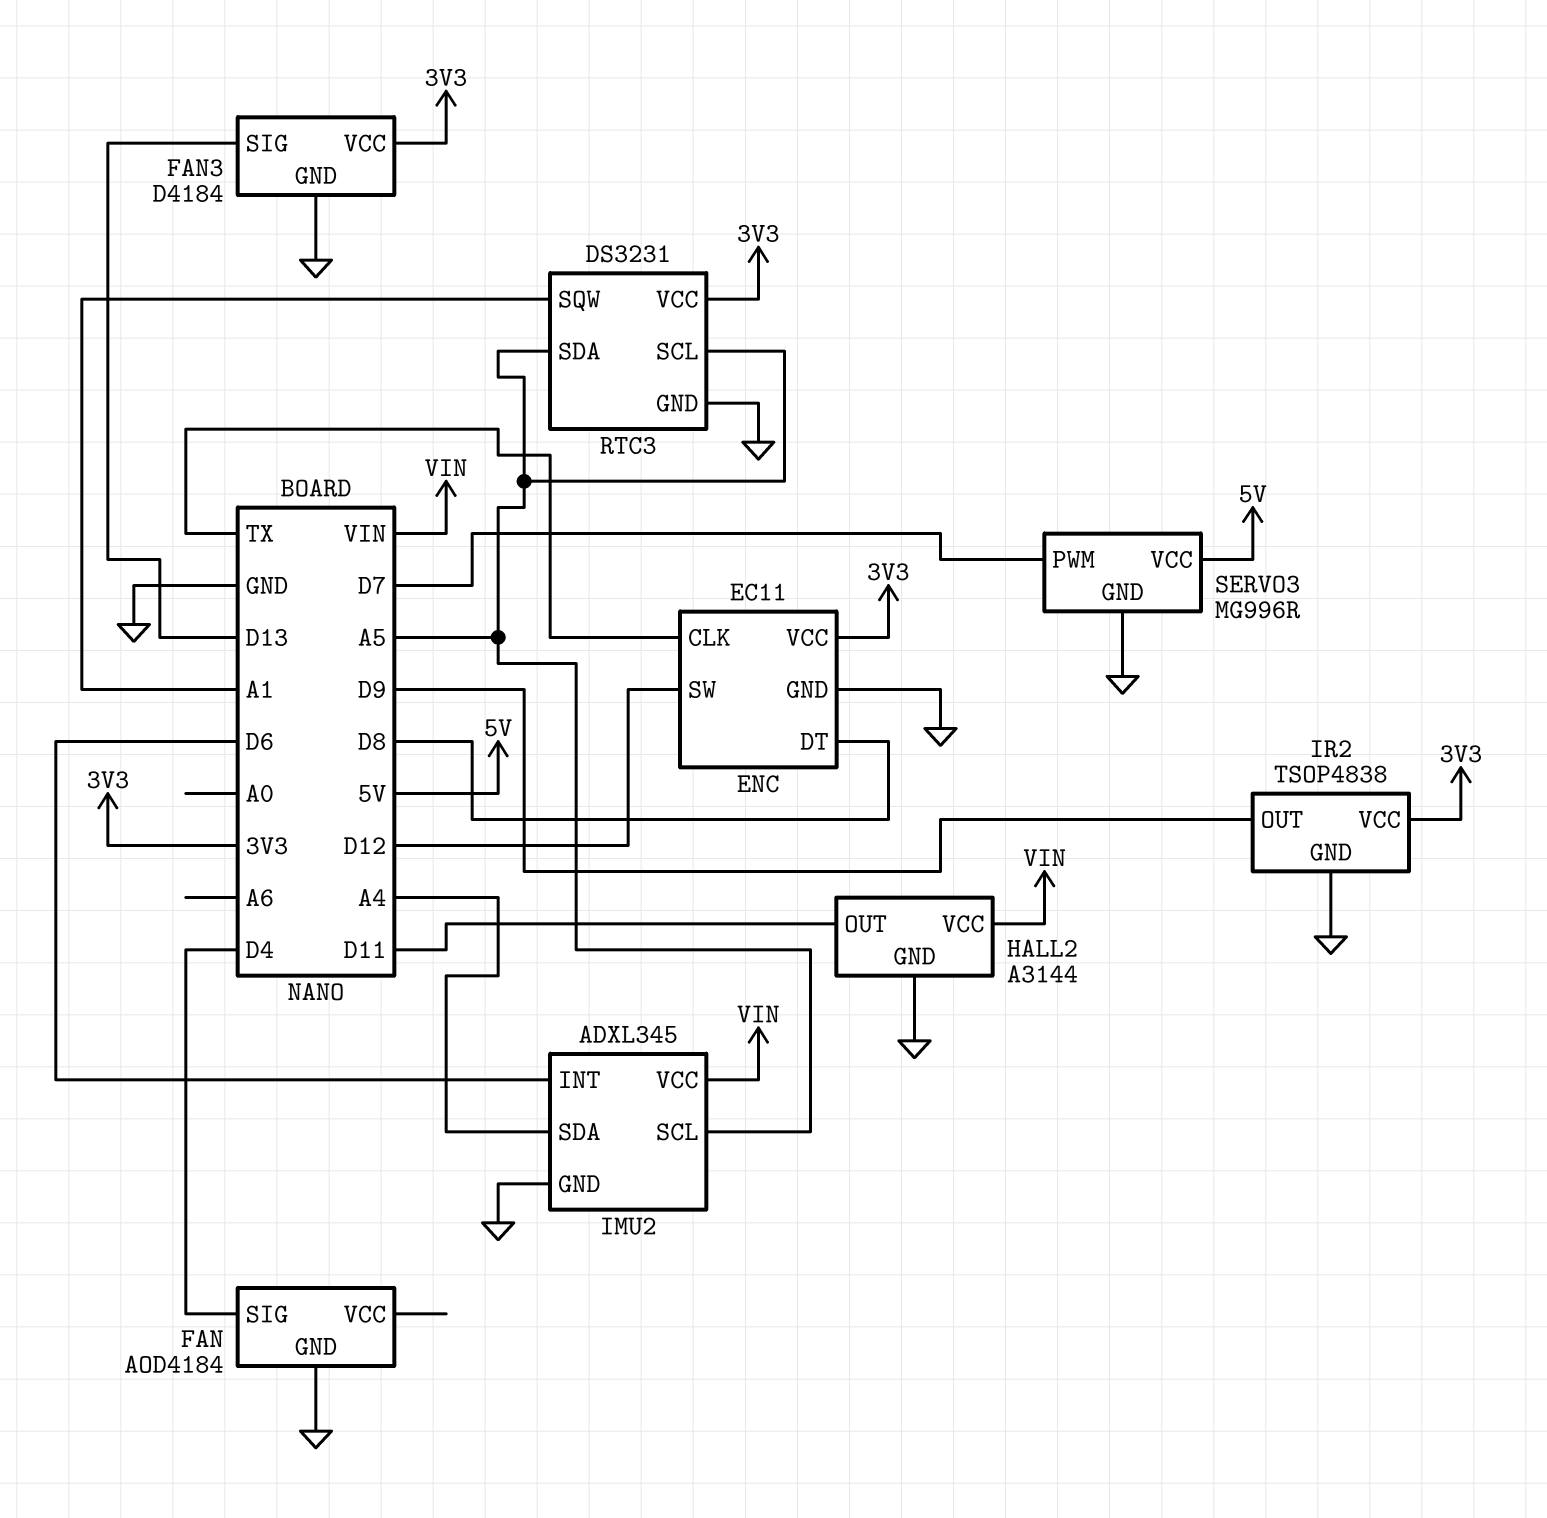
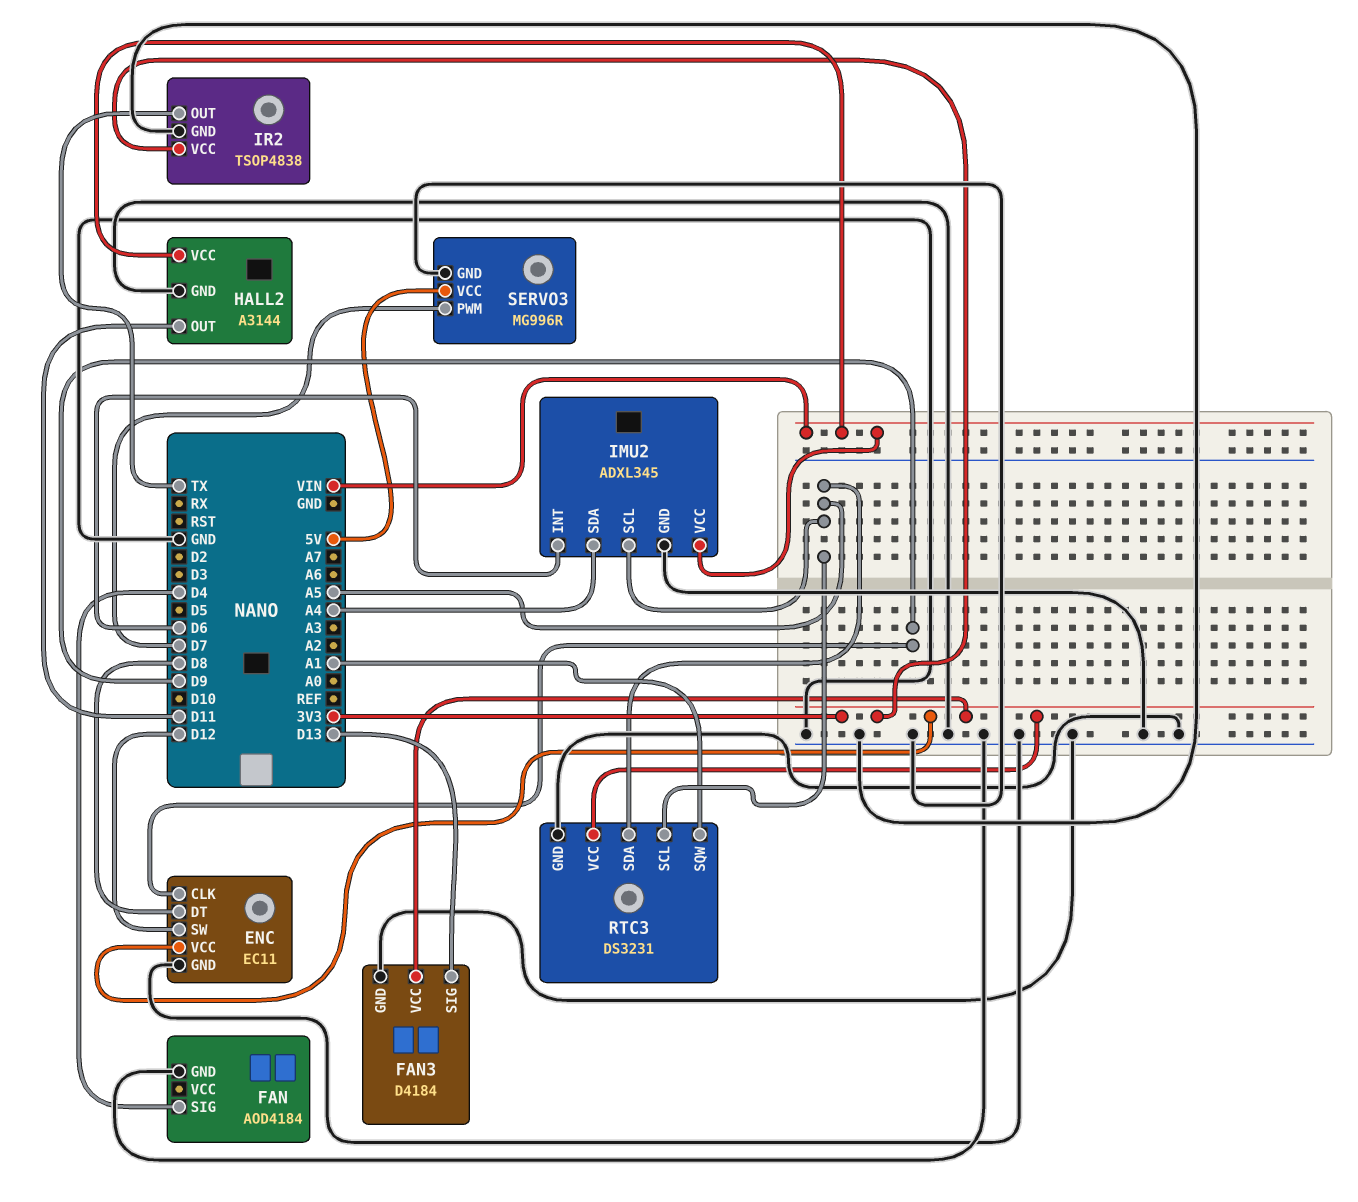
ENC pin CLK: TX -> D9
IR2 pin OUT: D9 -> TX

